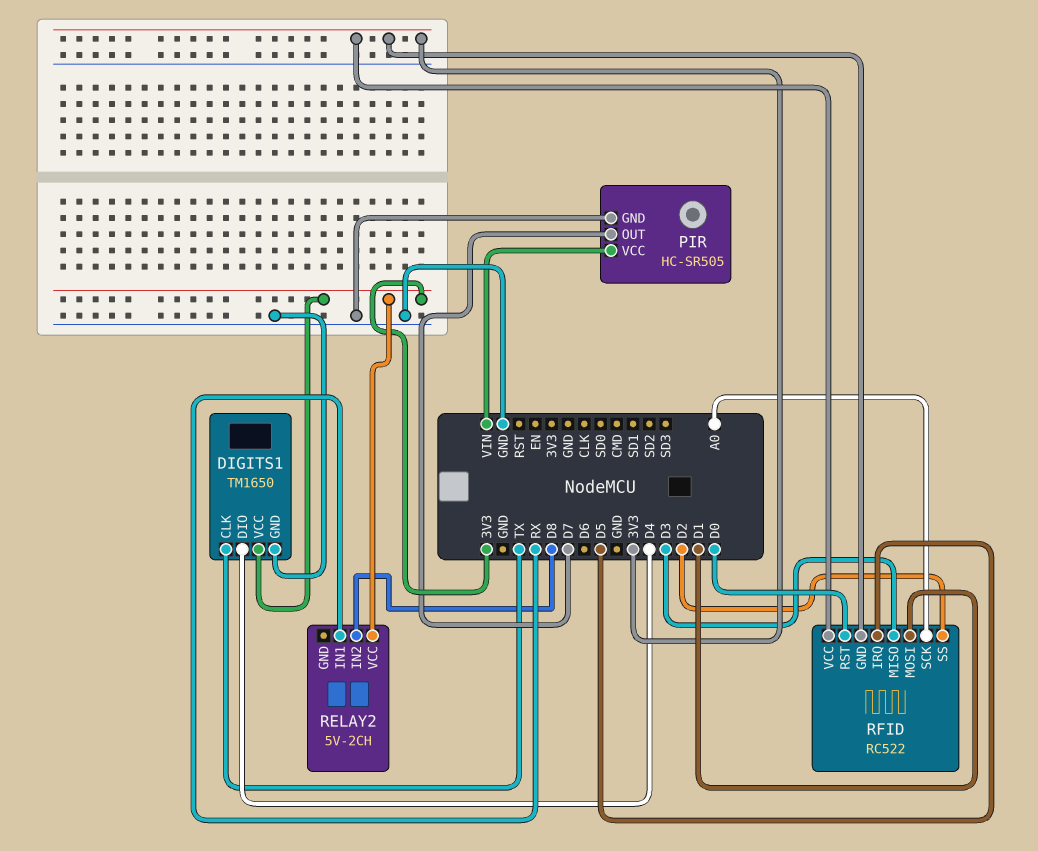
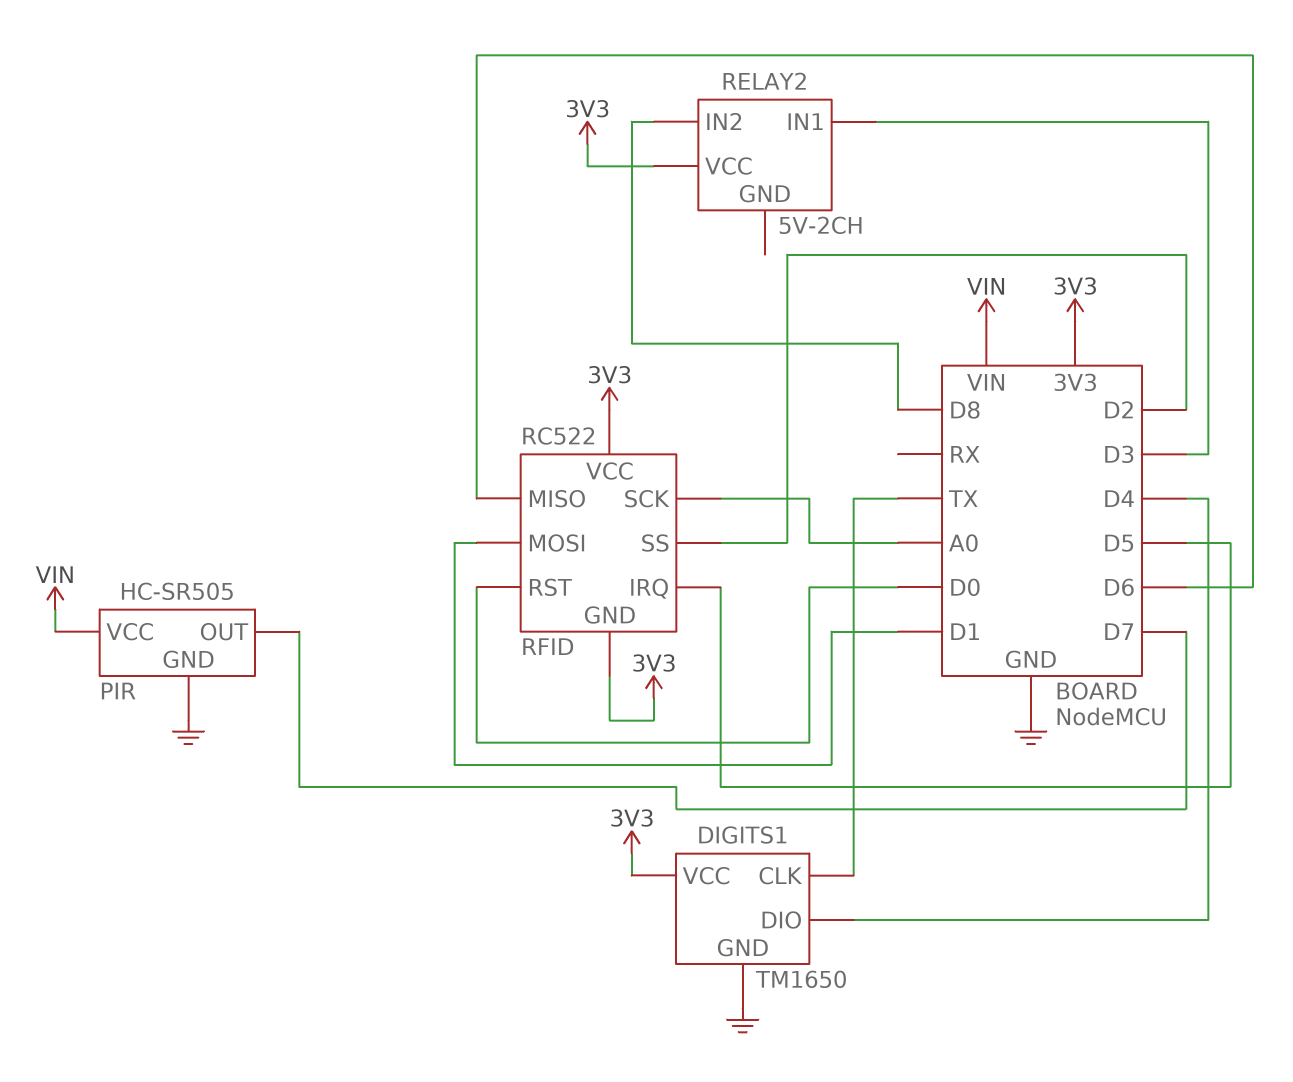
RELAY2 pin IN1: RX -> D3
RFID pin MISO: D3 -> D6

